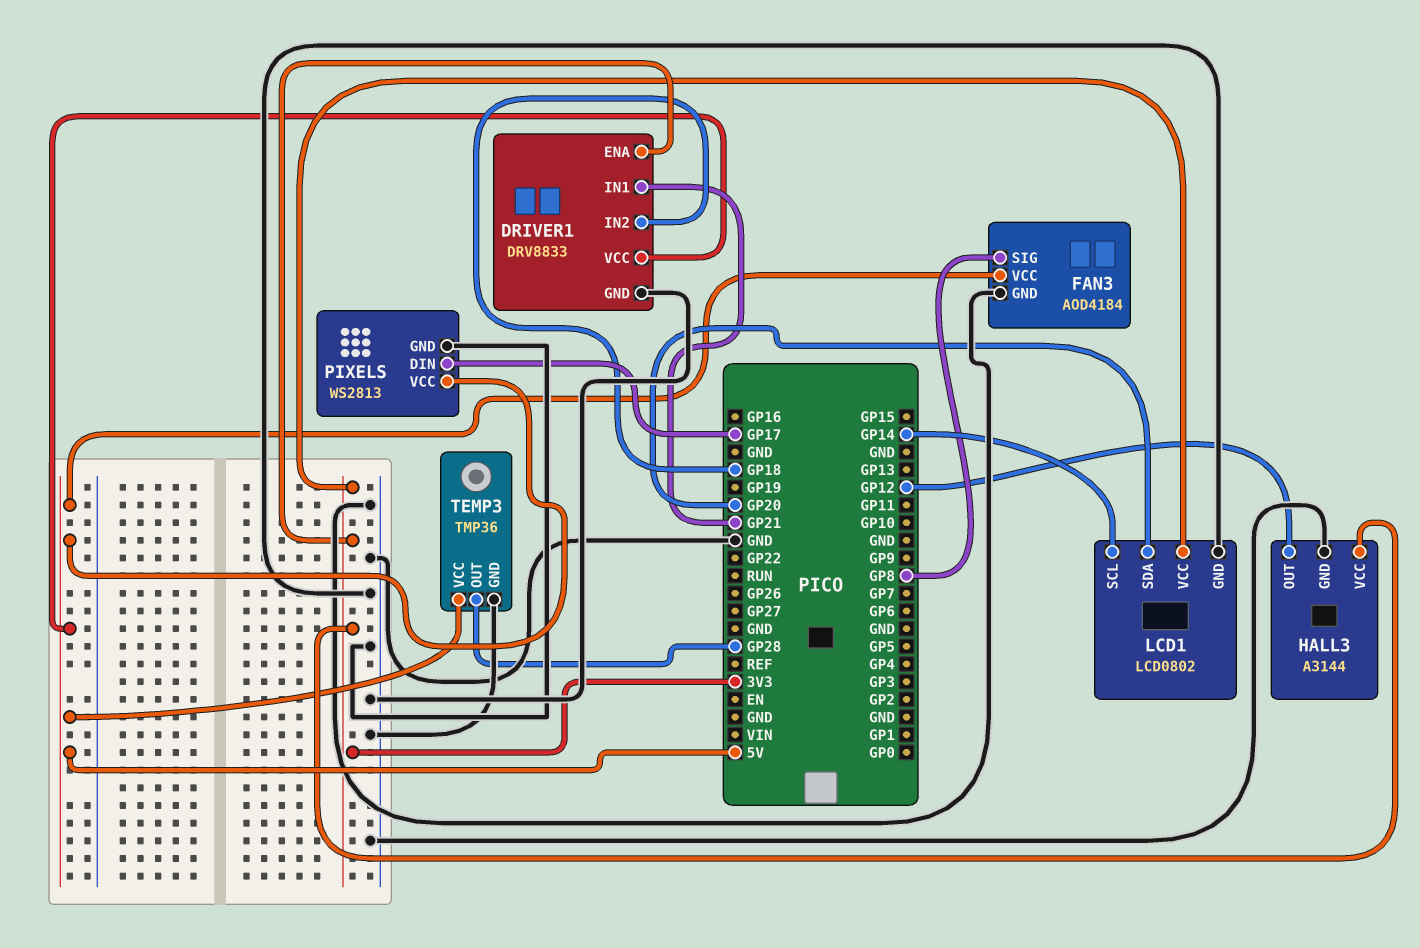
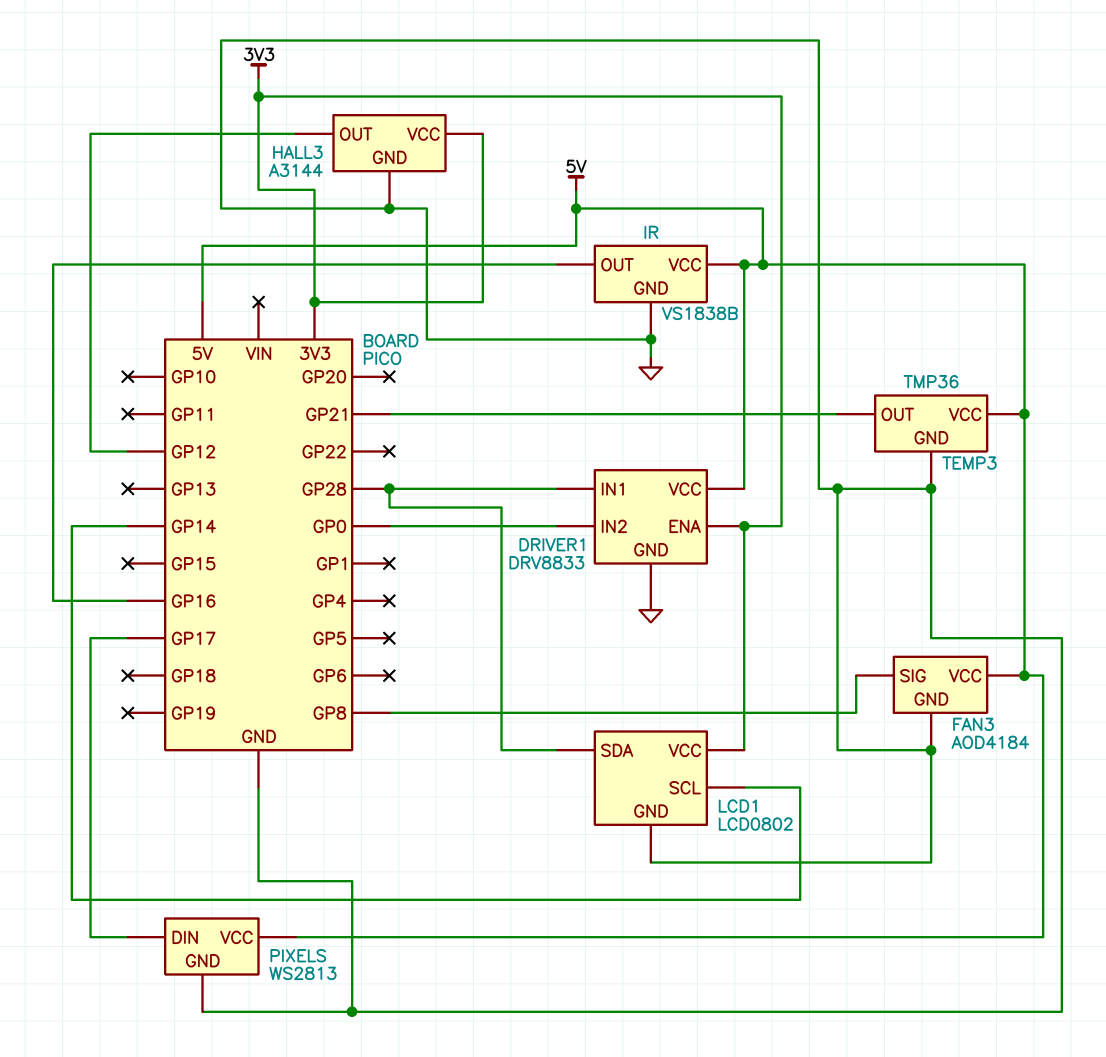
DRIVER1 pin IN1: GP21 -> GP28
DRIVER1 pin IN2: GP18 -> GP0
IR: none -> VS1838B
IR pin GND: none -> GND
IR pin OUT: none -> GP16
IR pin VCC: none -> 5V
LCD1 pin SDA: GP20 -> GP28
TEMP3 pin OUT: GP28 -> GP21

